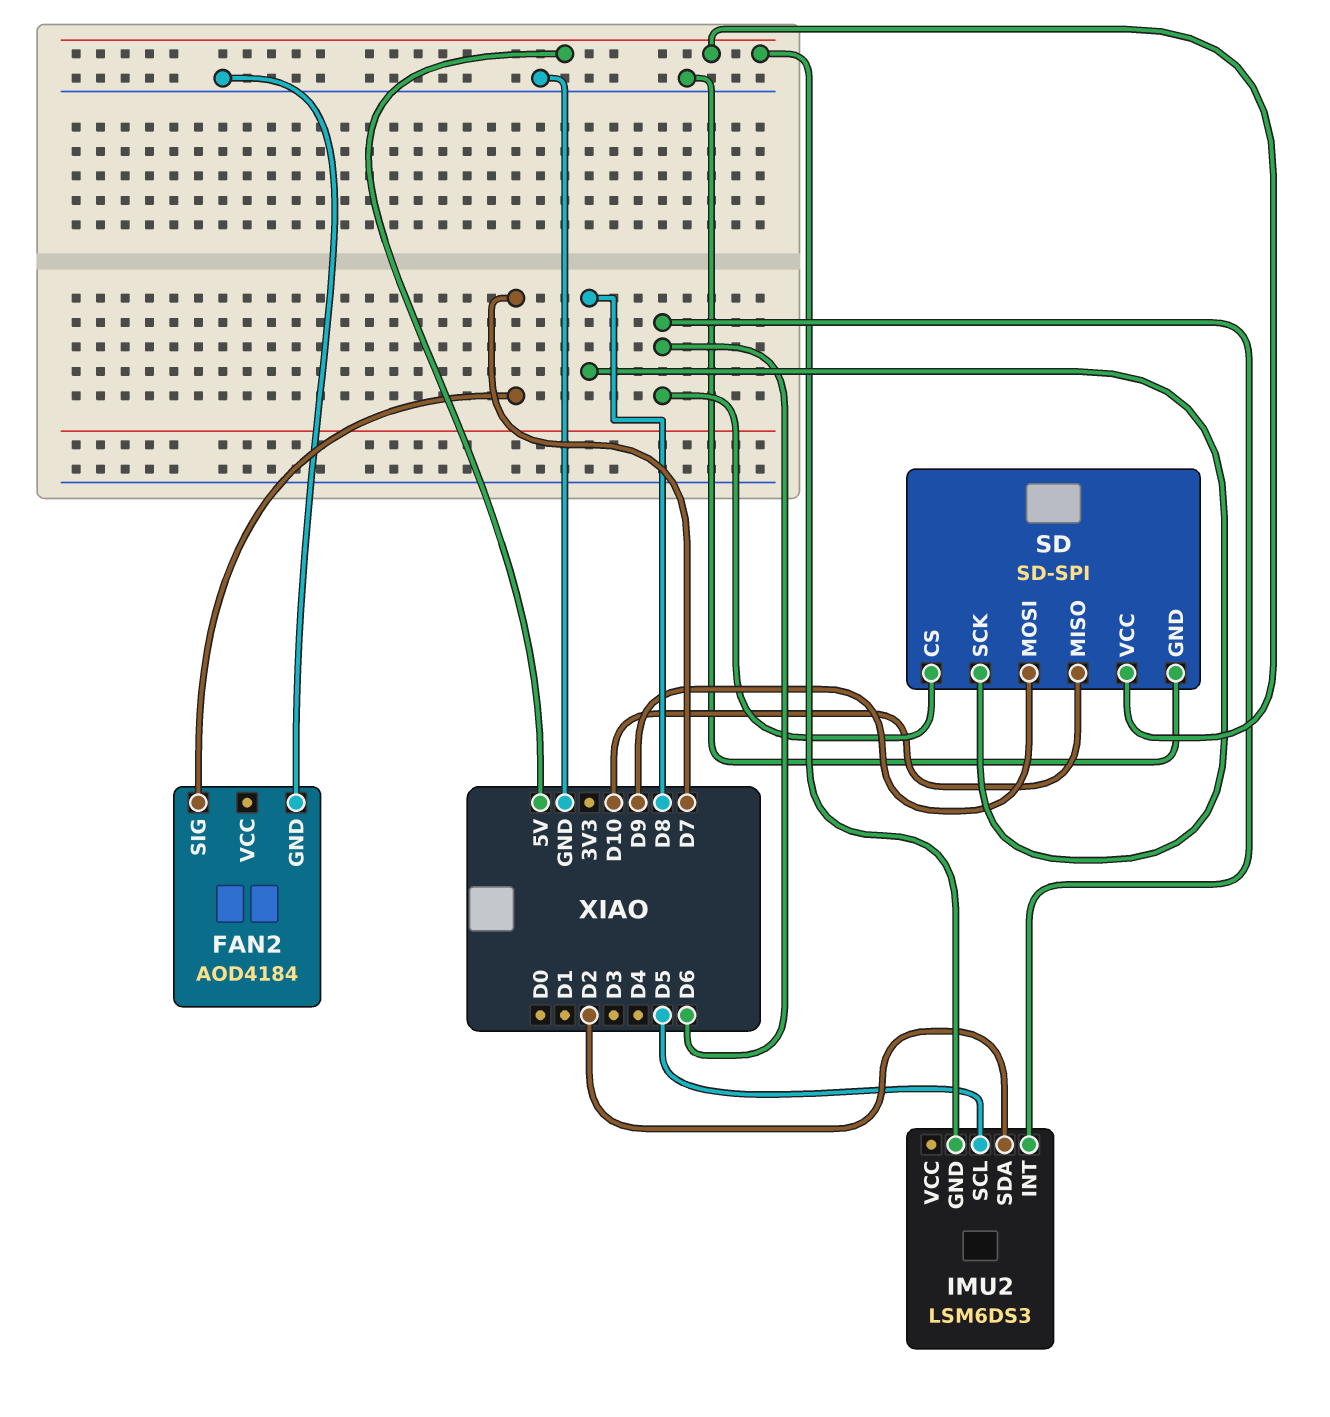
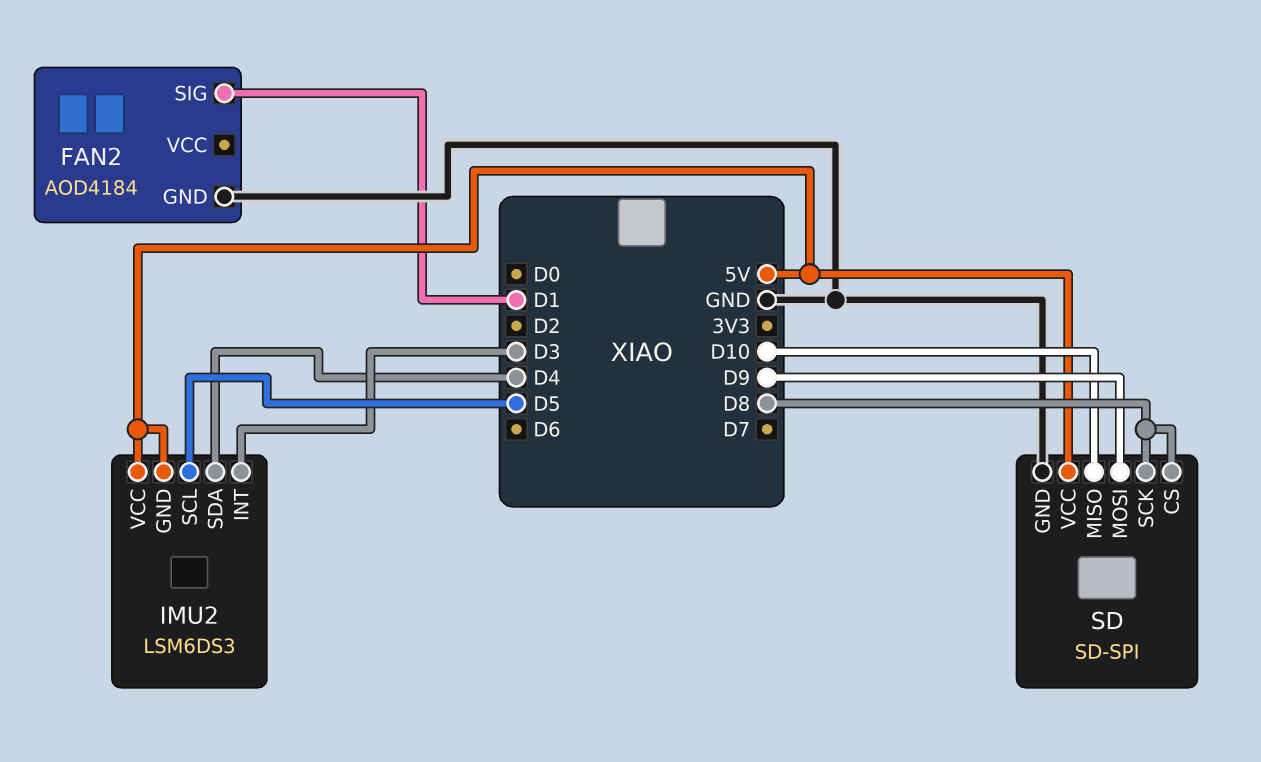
FAN2 pin SIG: D7 -> D1
IMU2 pin INT: D6 -> D3
IMU2 pin SDA: D2 -> D4
IMU2 pin VCC: none -> 5V
SD pin CS: D6 -> D8

